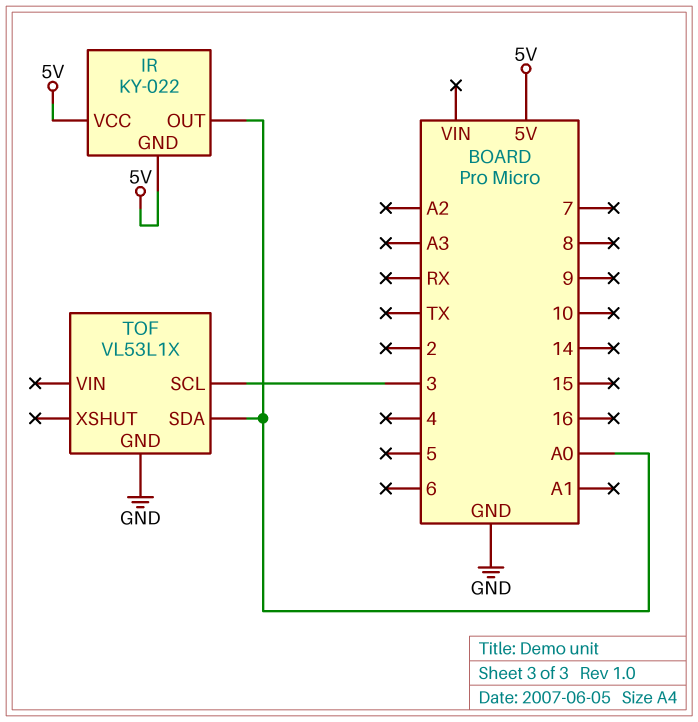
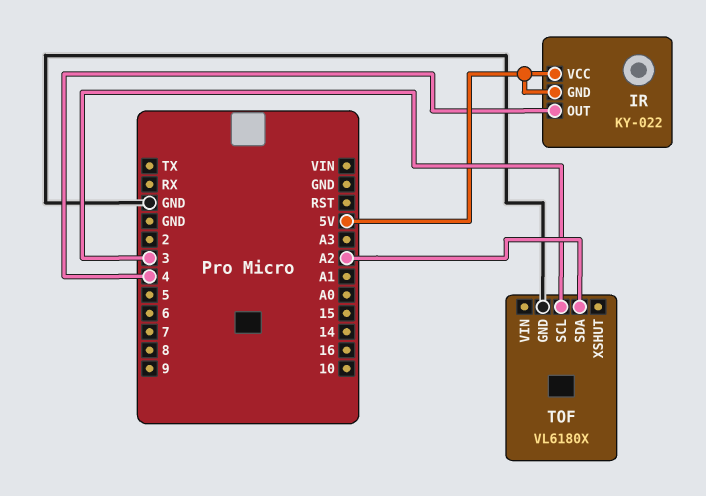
IR pin OUT: A0 -> 4
TOF: VL53L1X -> VL6180X
TOF pin SDA: A0 -> A2

